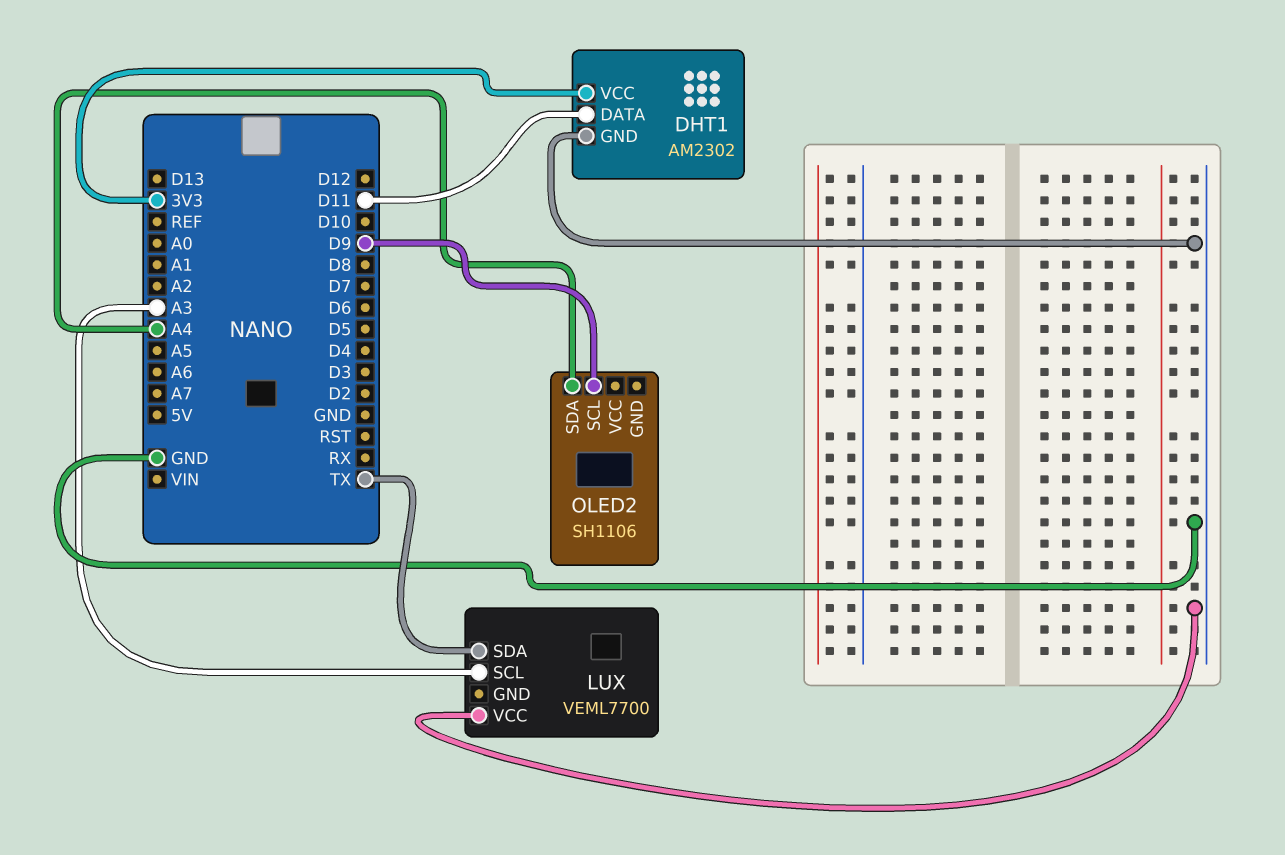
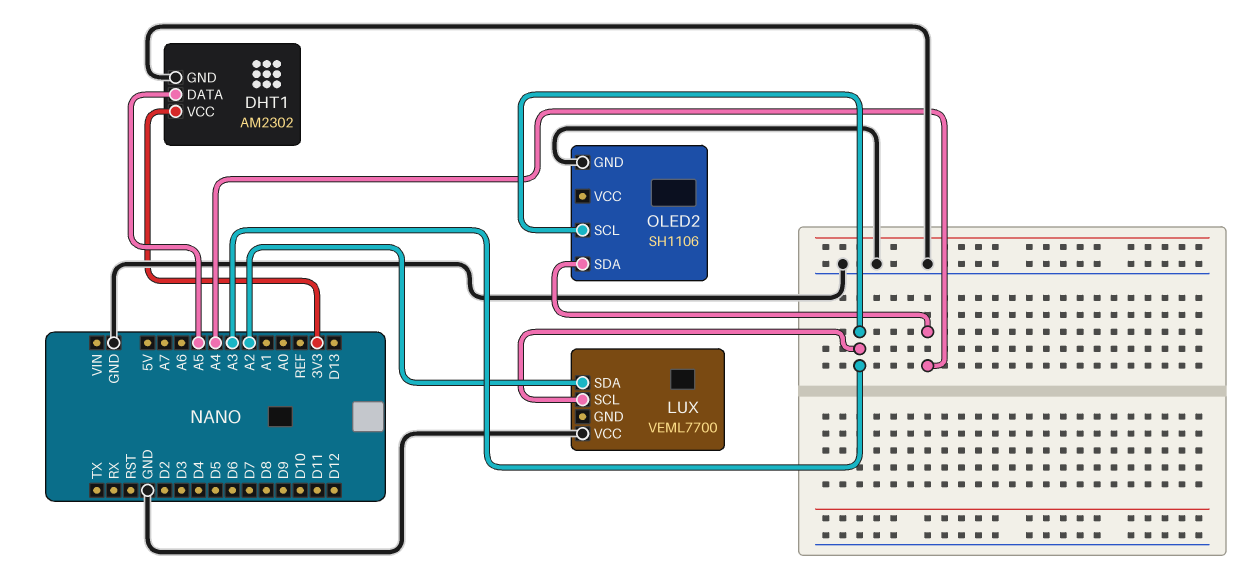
DHT1 pin DATA: D11 -> A5
LUX pin SDA: TX -> A2
OLED2 pin GND: none -> GND
OLED2 pin SCL: D9 -> A3

